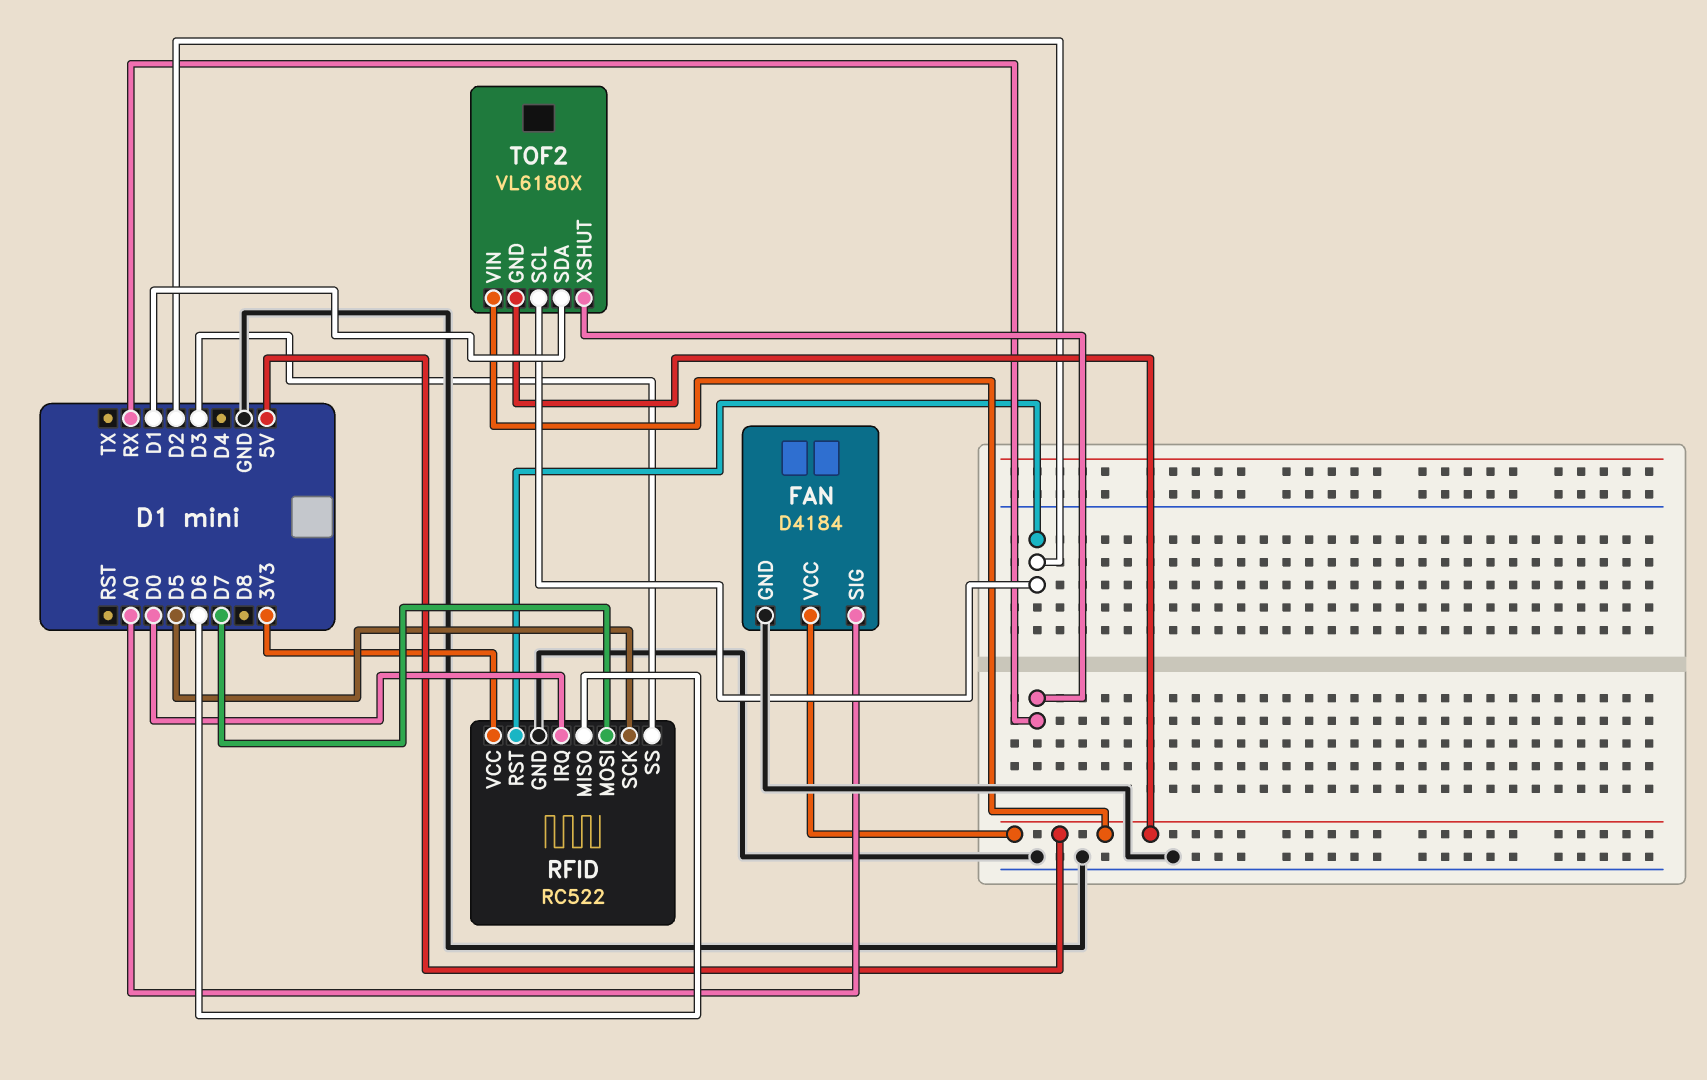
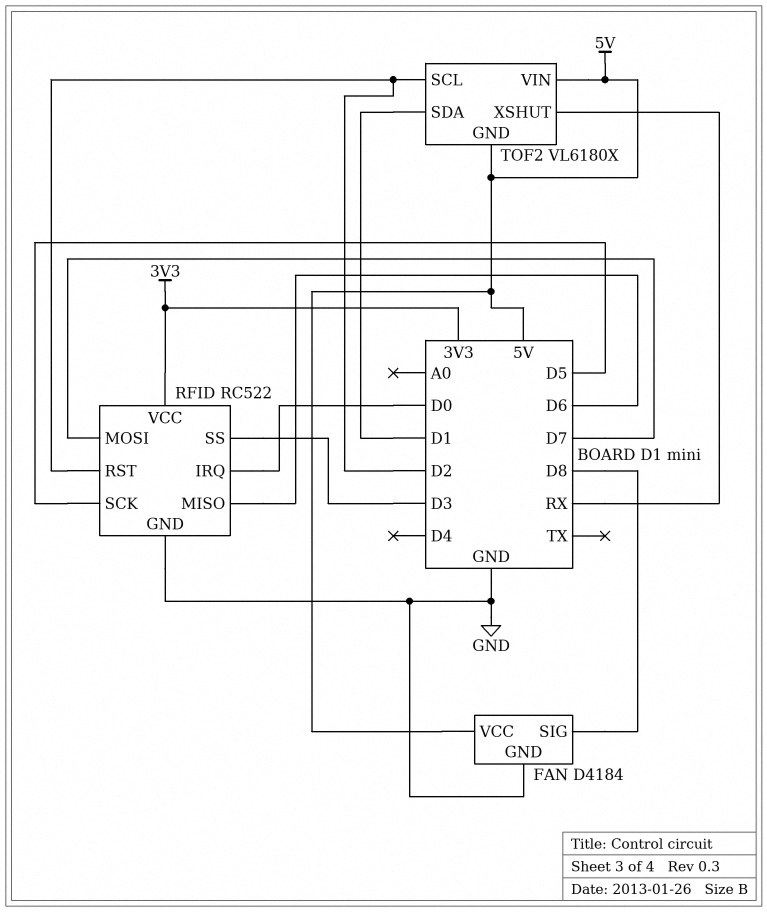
FAN pin SIG: A0 -> D8

